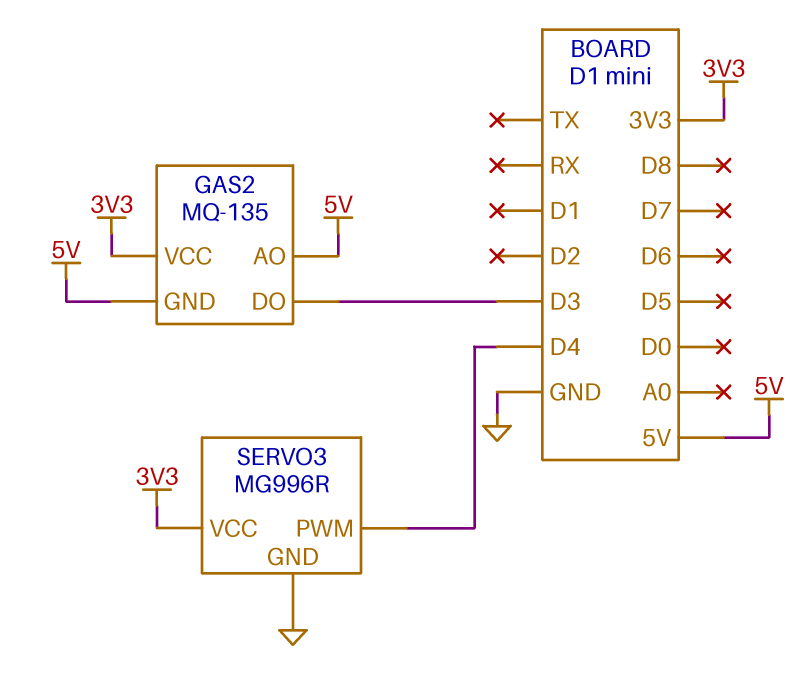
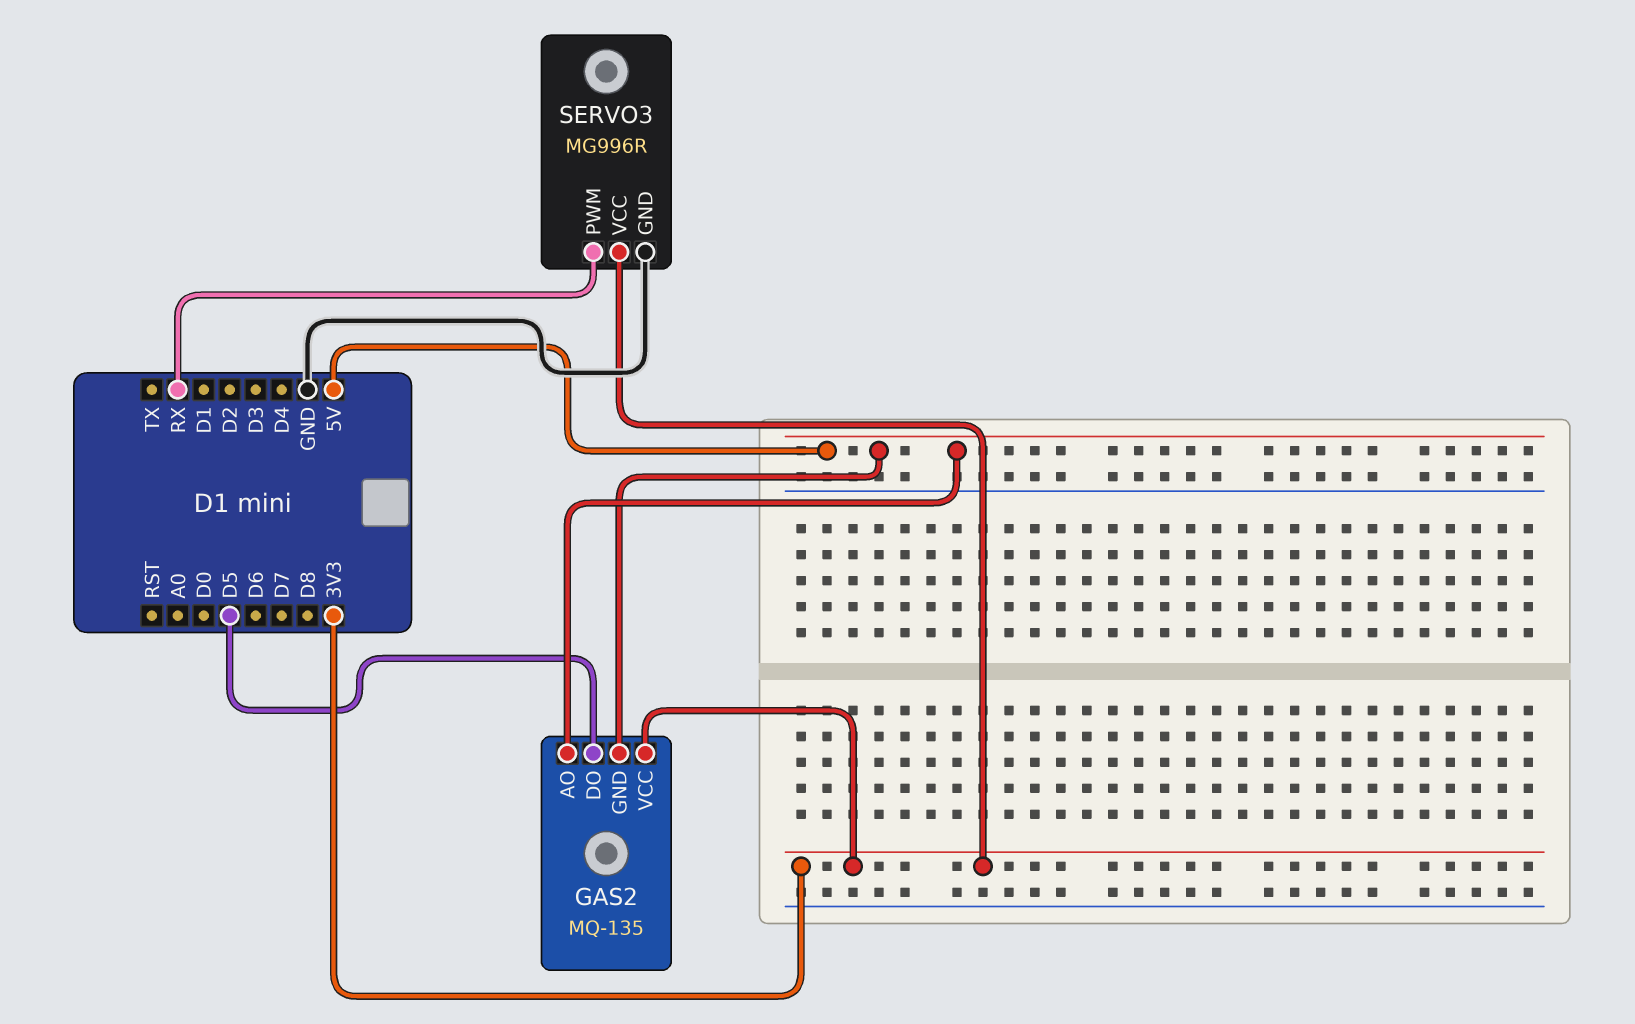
GAS2 pin DO: D3 -> D5
SERVO3 pin PWM: D4 -> RX

